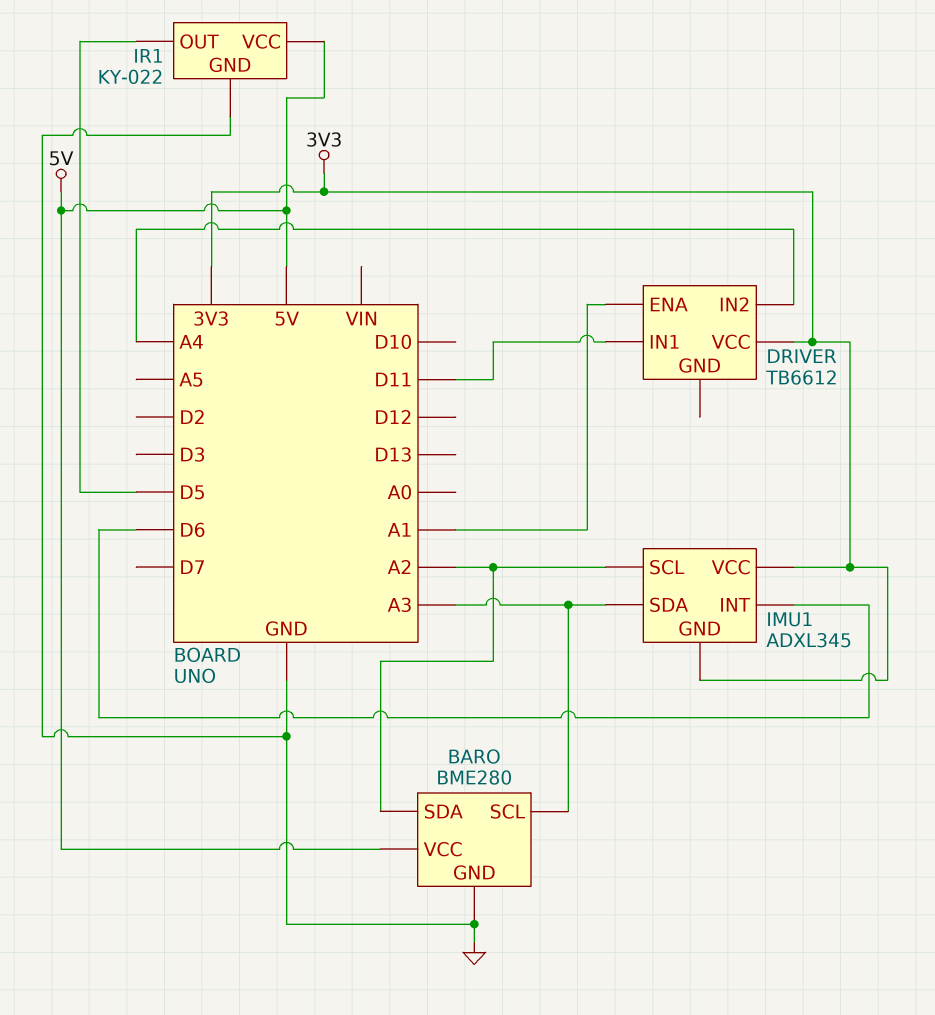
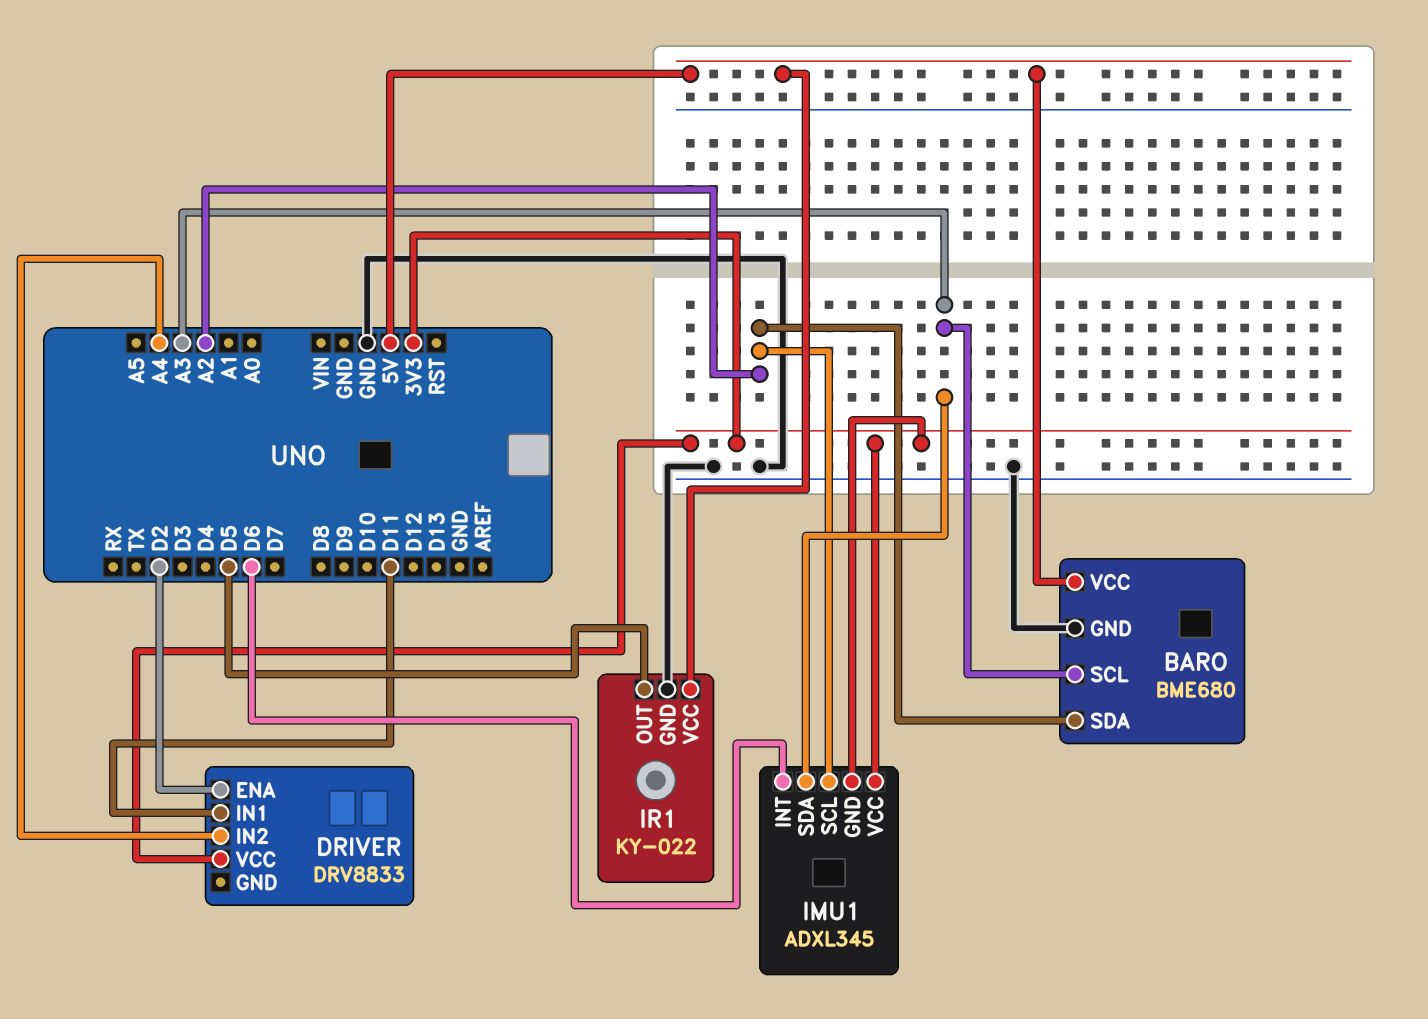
BARO: BME280 -> BME680
DRIVER: TB6612 -> DRV8833
DRIVER pin ENA: A1 -> D2

